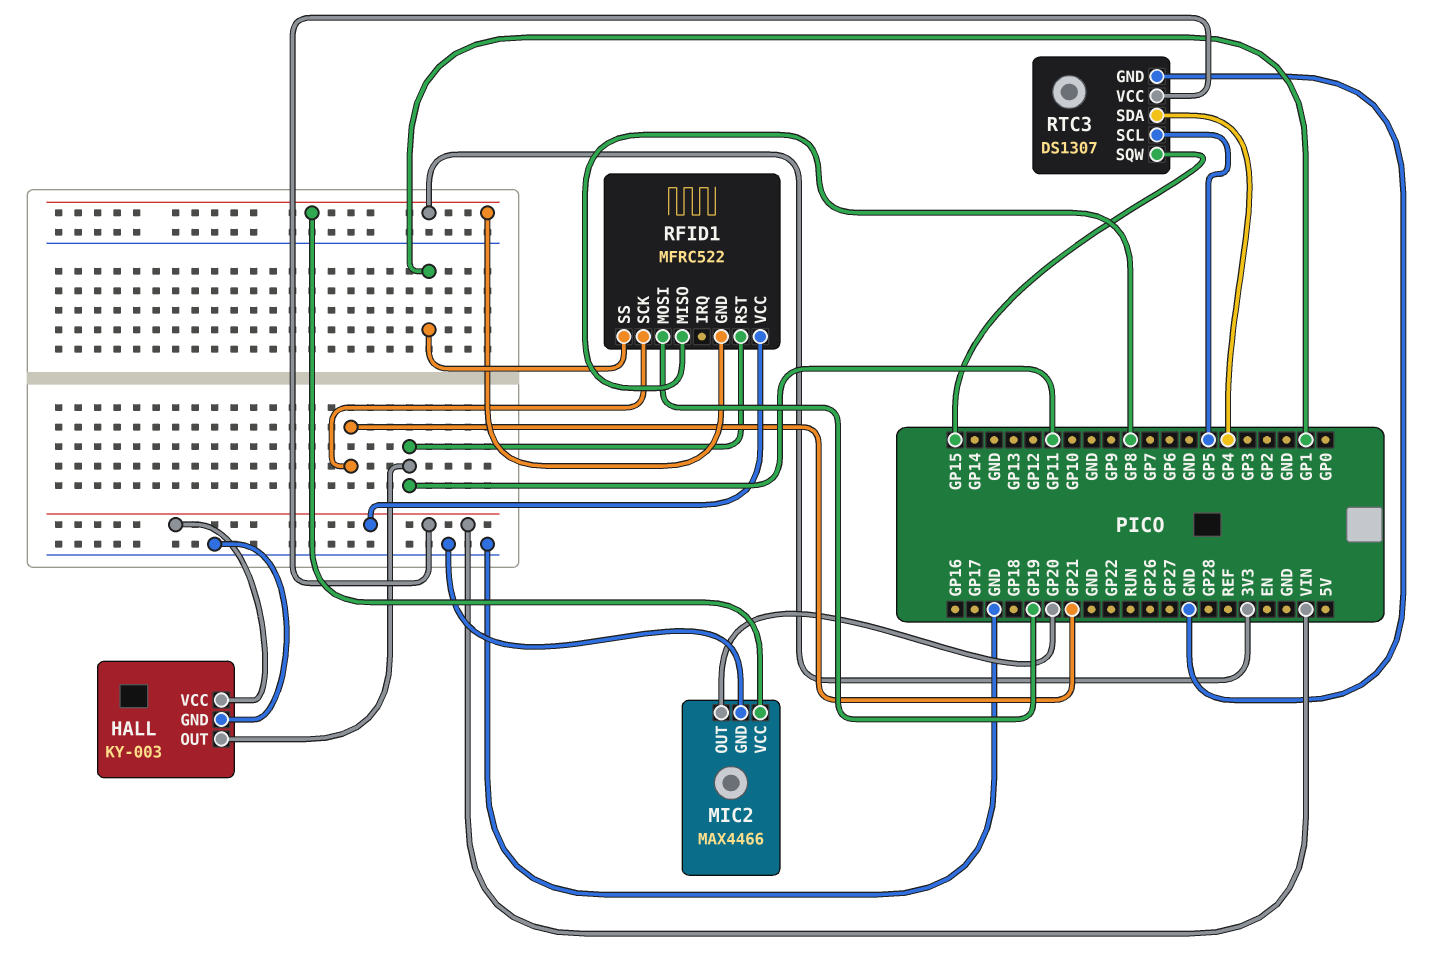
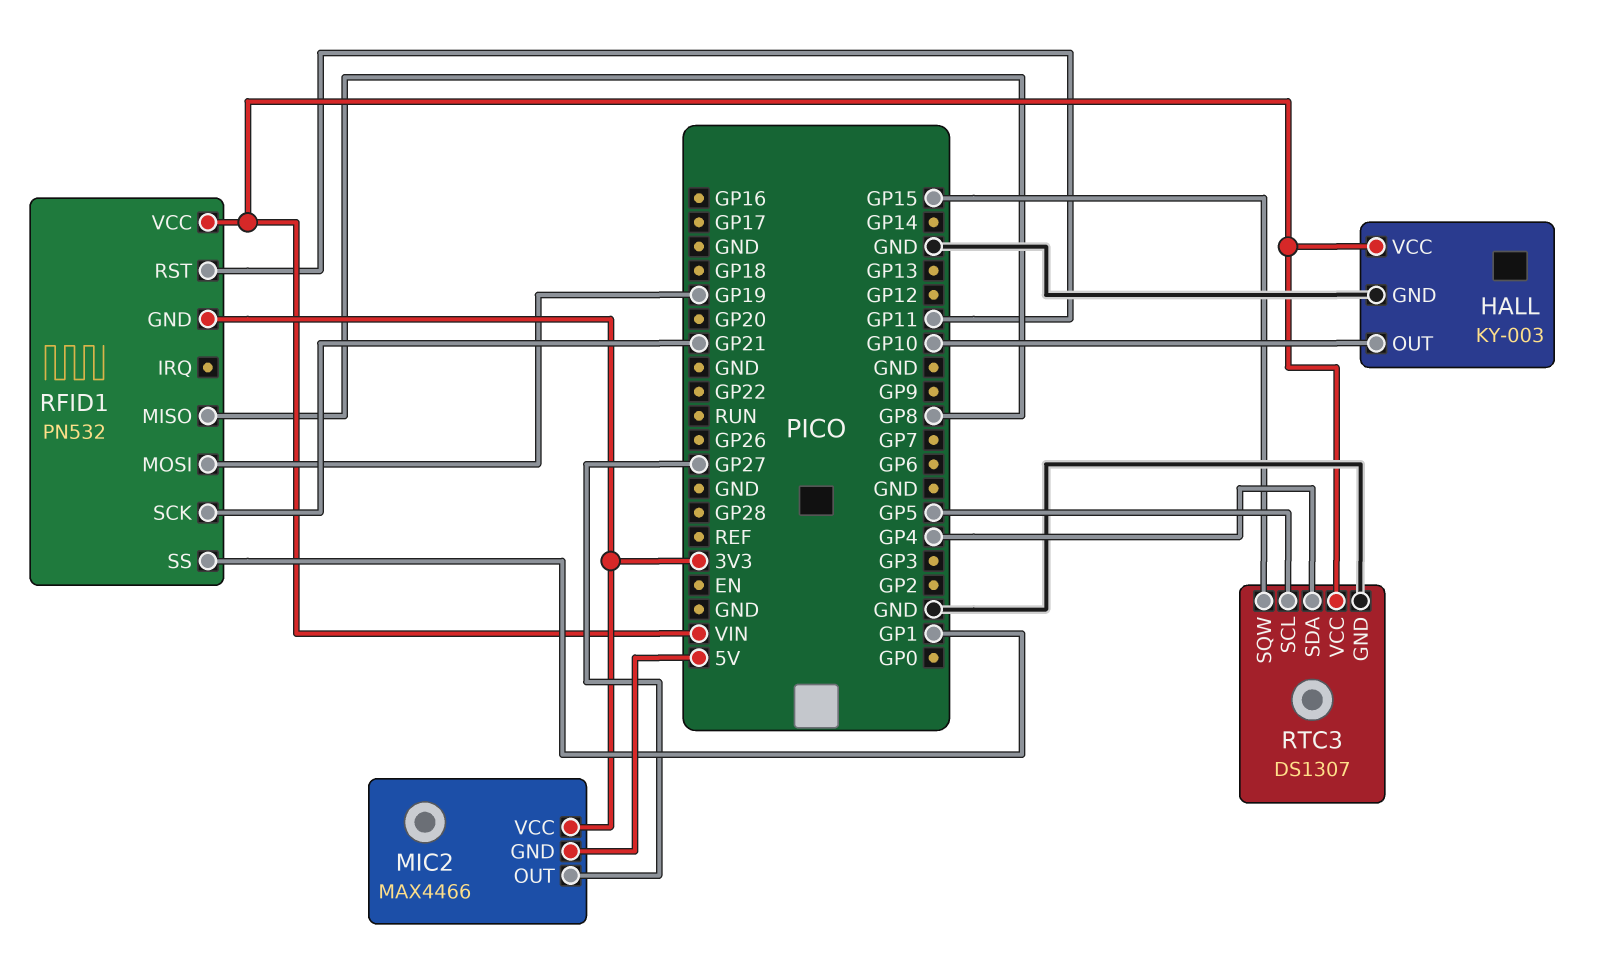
HALL pin OUT: GP11 -> GP10
MIC2 pin GND: GND -> 5V
MIC2 pin OUT: GP20 -> GP27
RFID1: MFRC522 -> PN532

